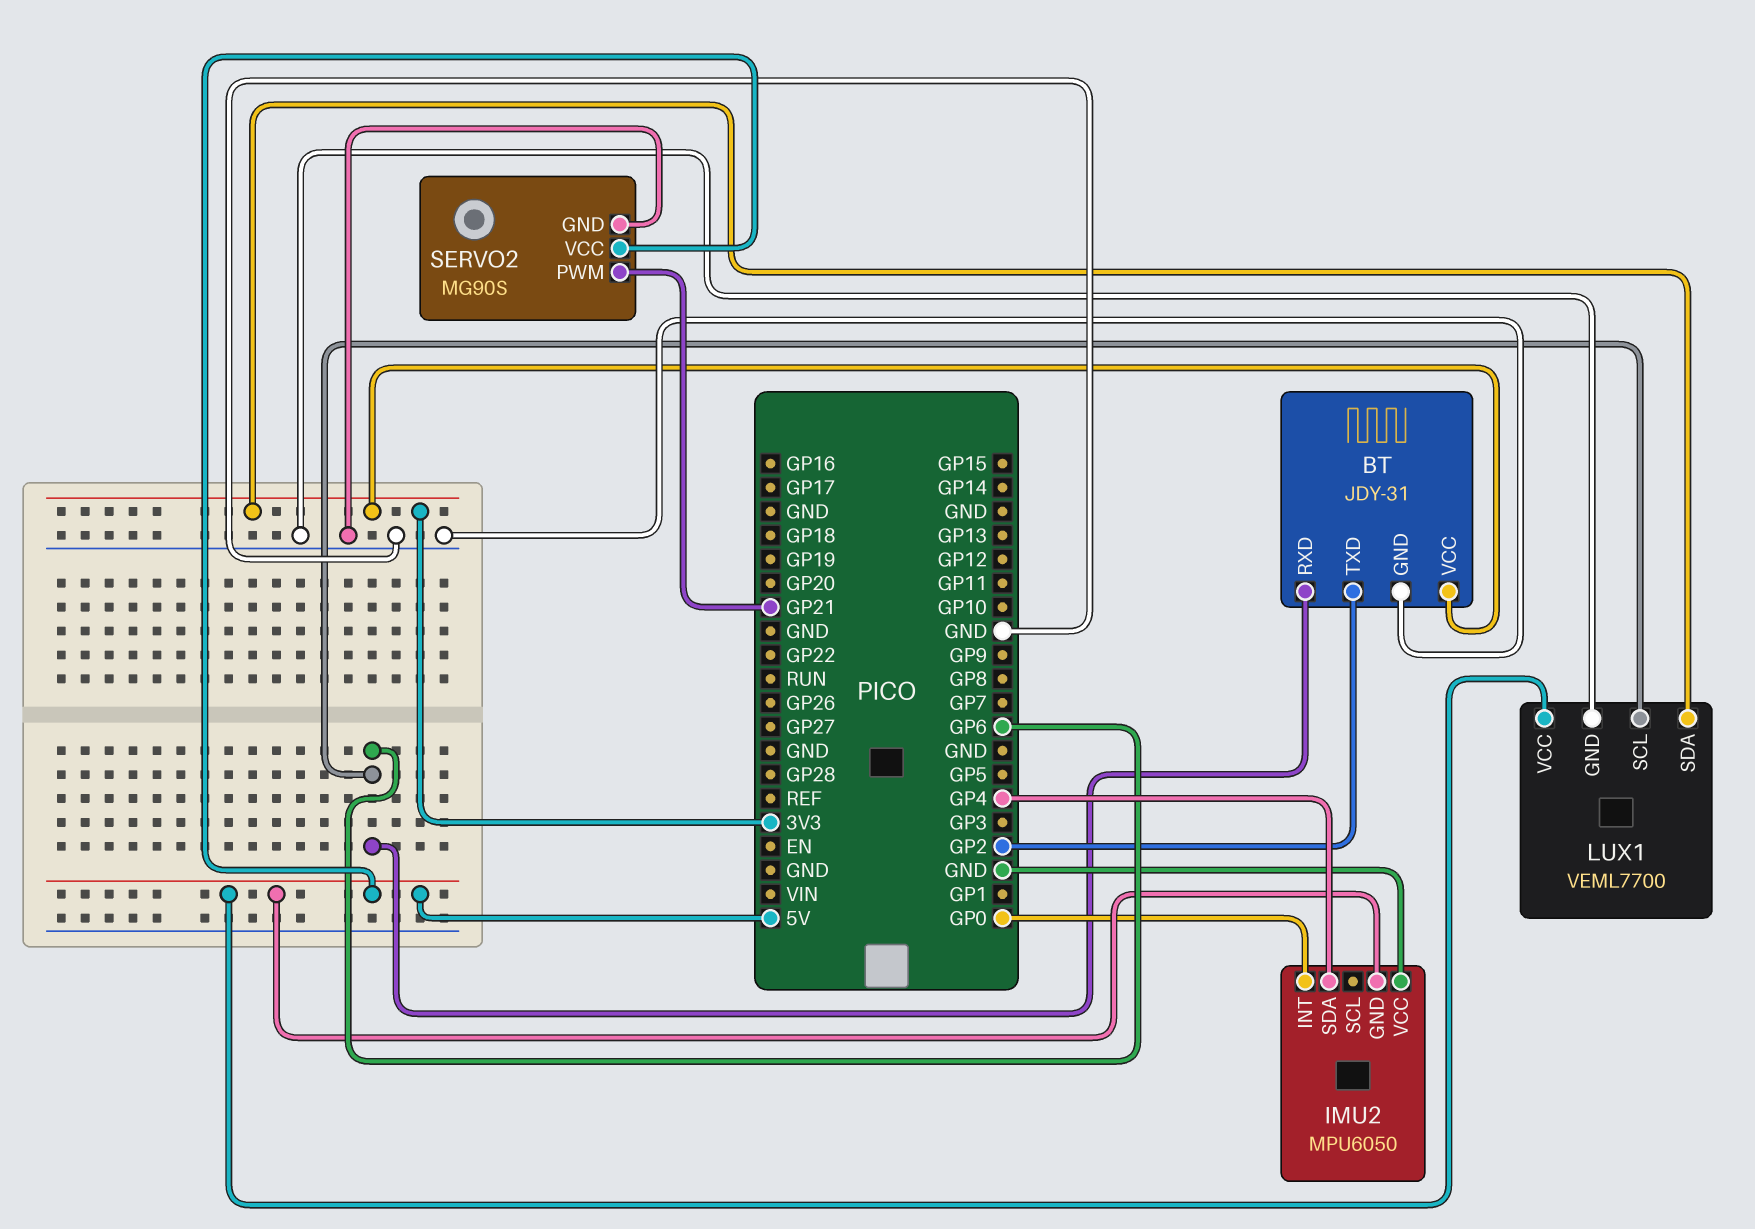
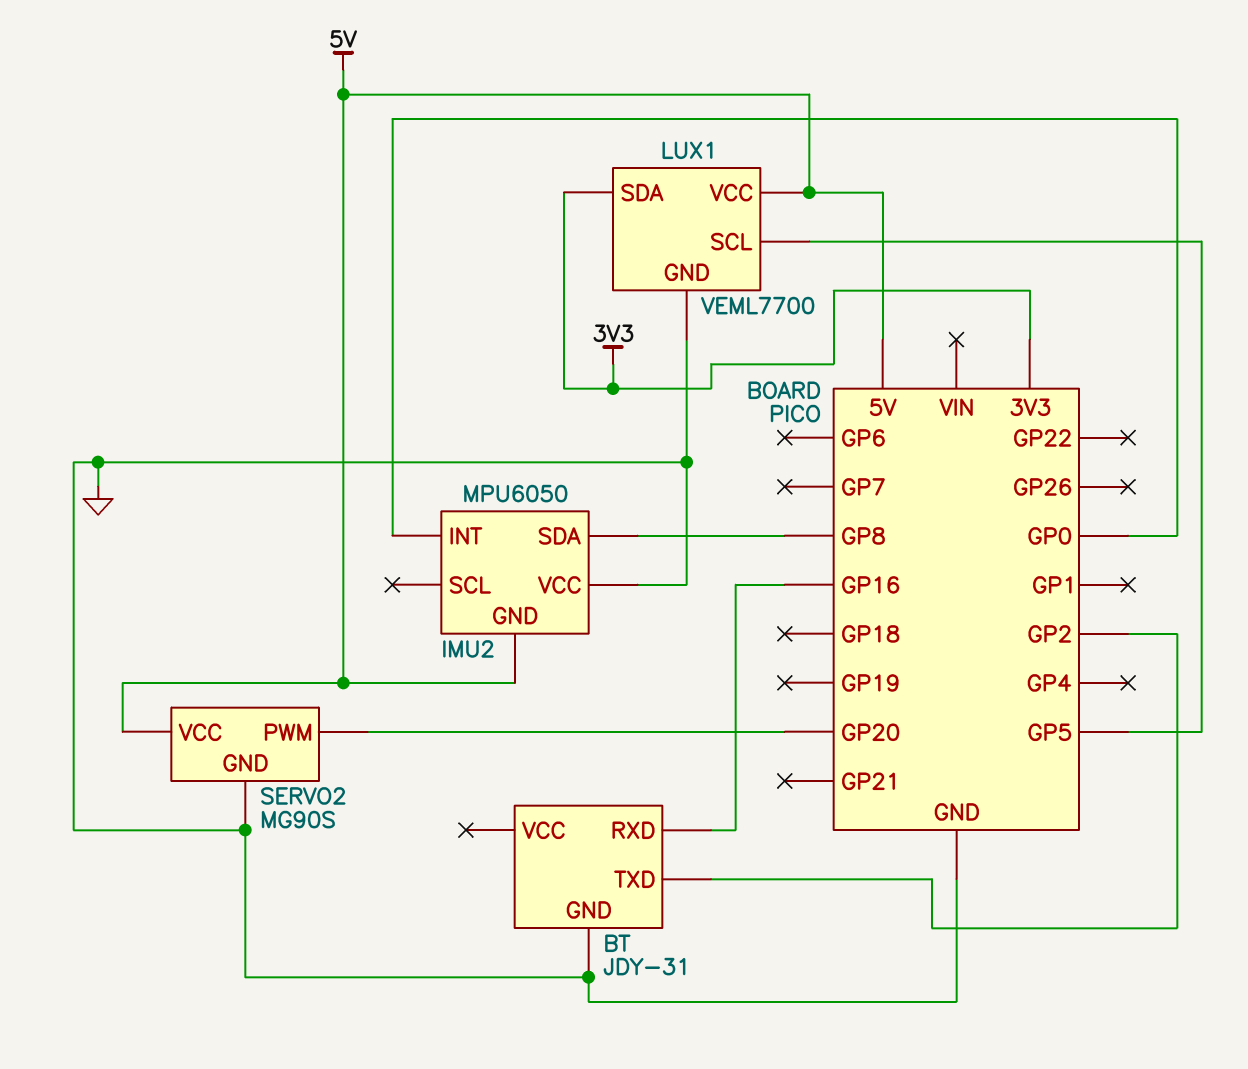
BT pin RXD: GP6 -> GP16
BT pin VCC: 3V3 -> none
IMU2 pin SDA: GP4 -> GP8
LUX1 pin SCL: GP6 -> GP5
SERVO2 pin PWM: GP21 -> GP20

